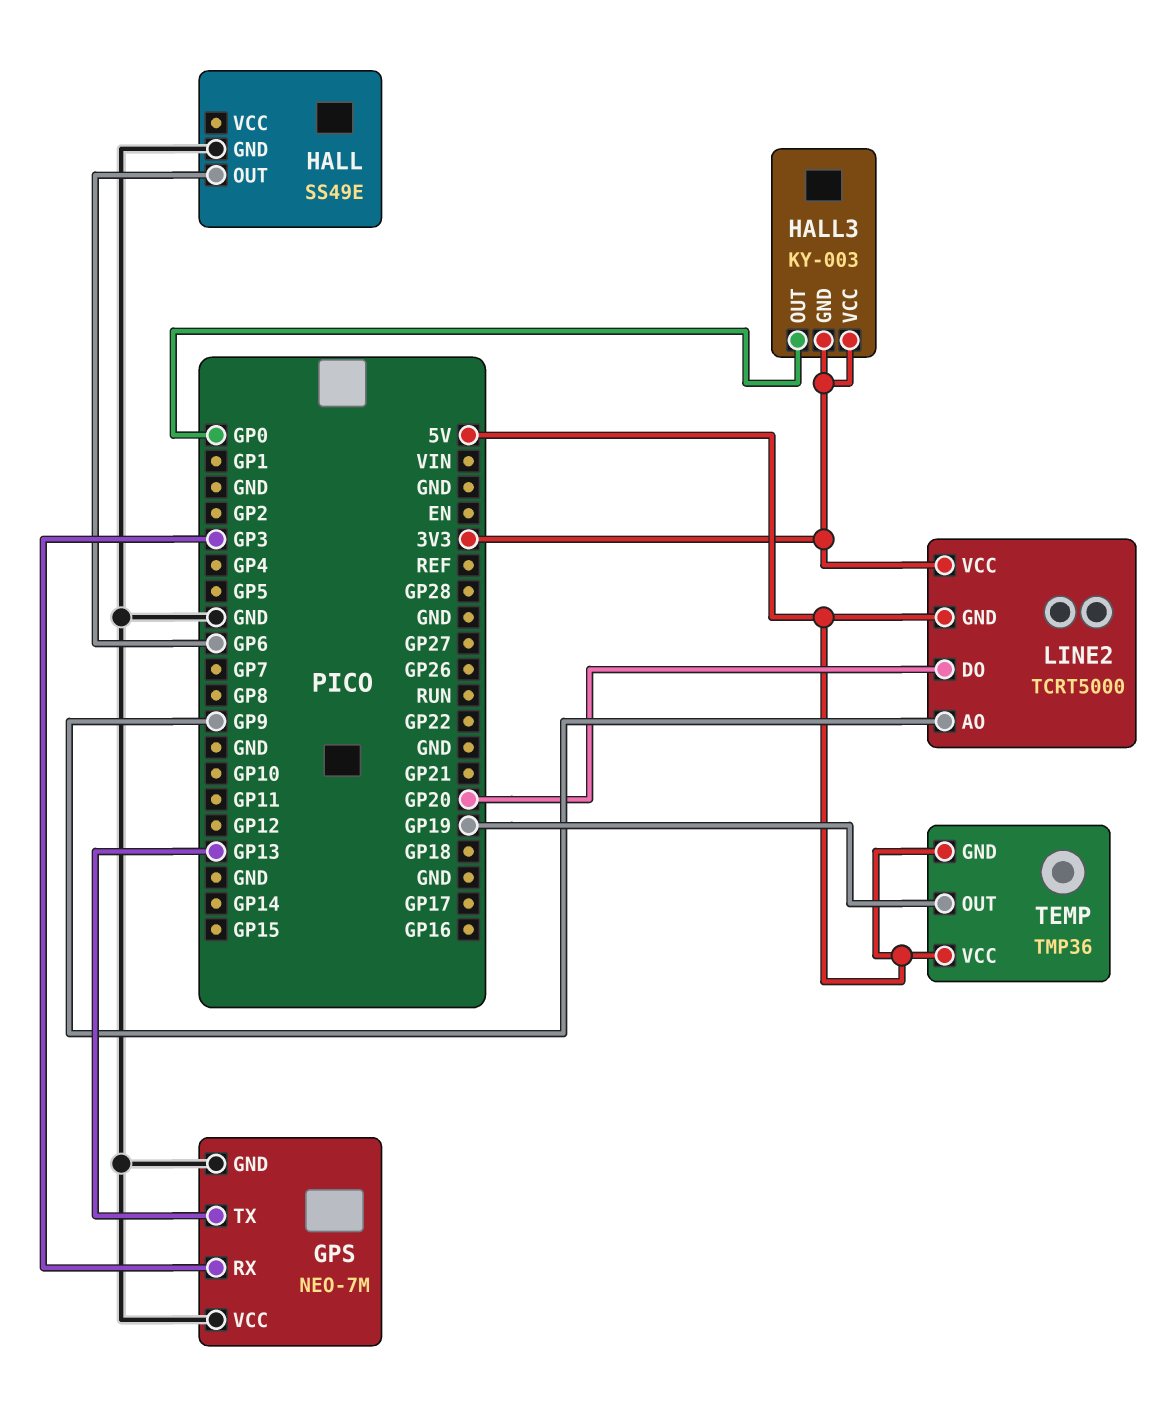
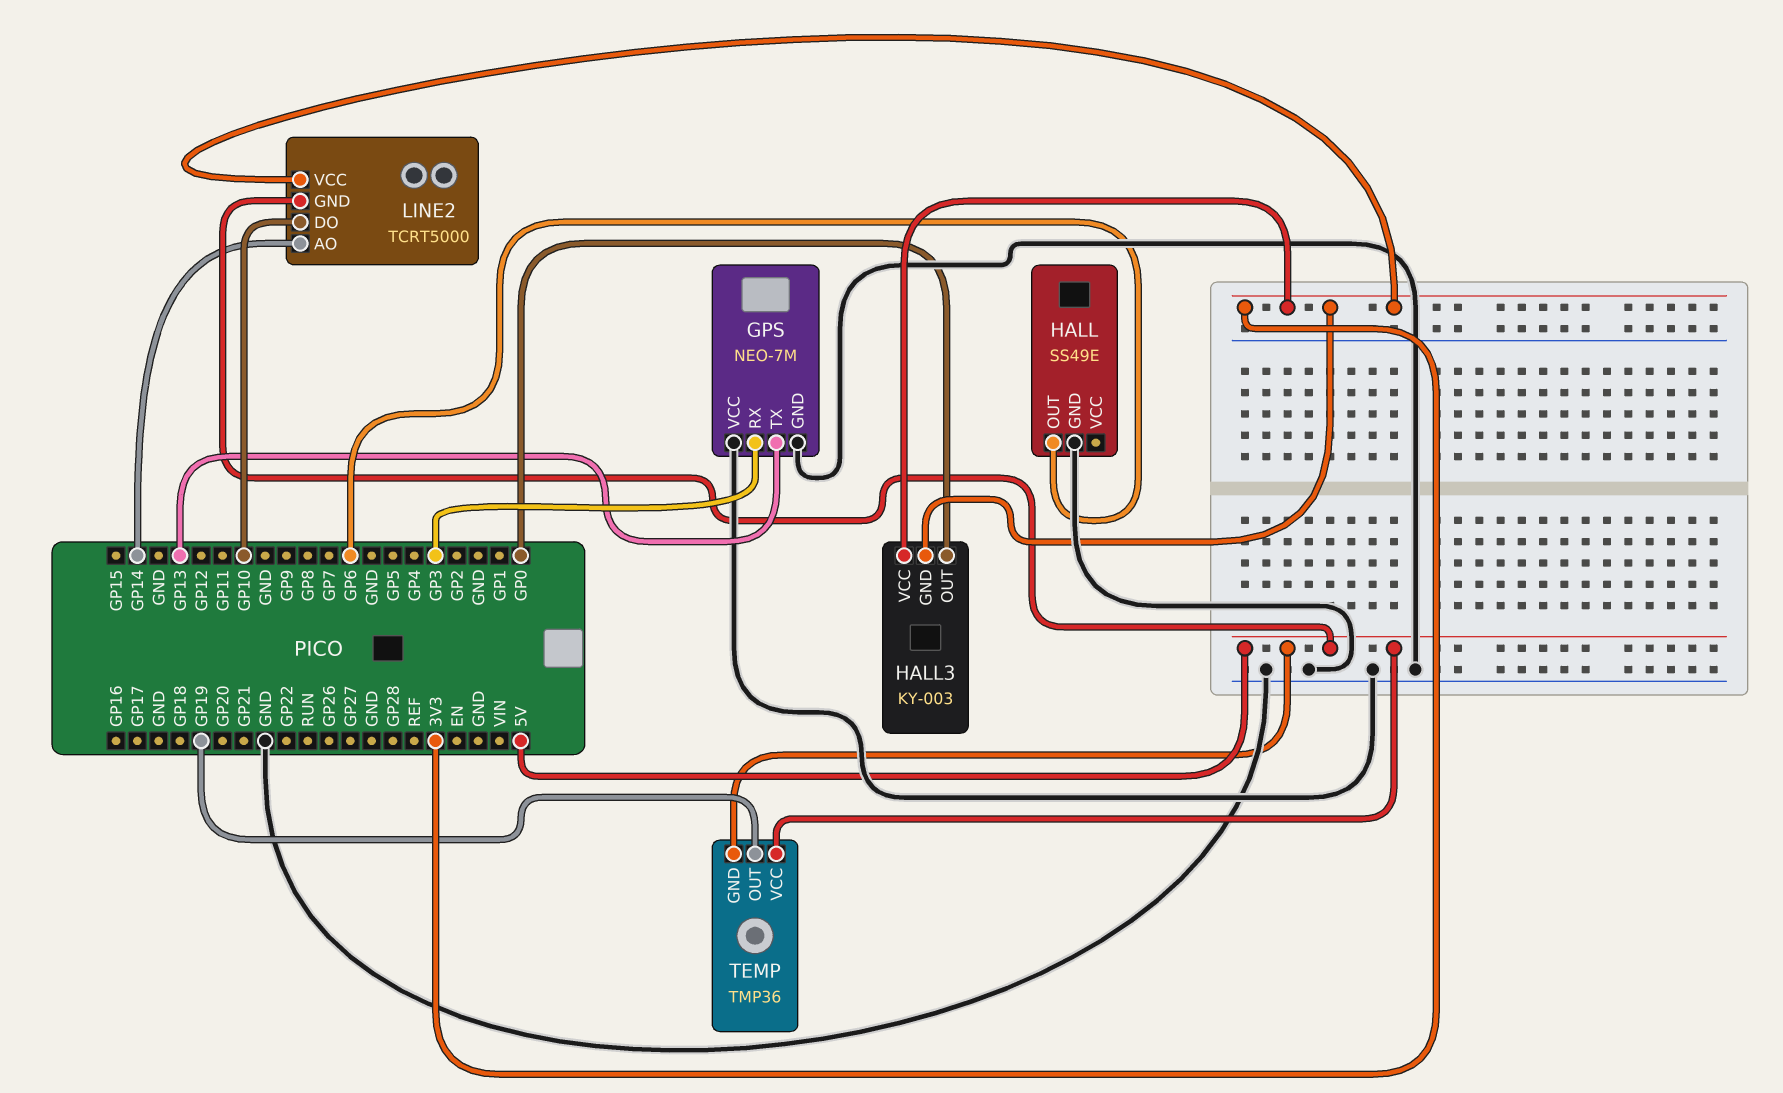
LINE2 pin AO: GP9 -> GP14
LINE2 pin DO: GP20 -> GP10

